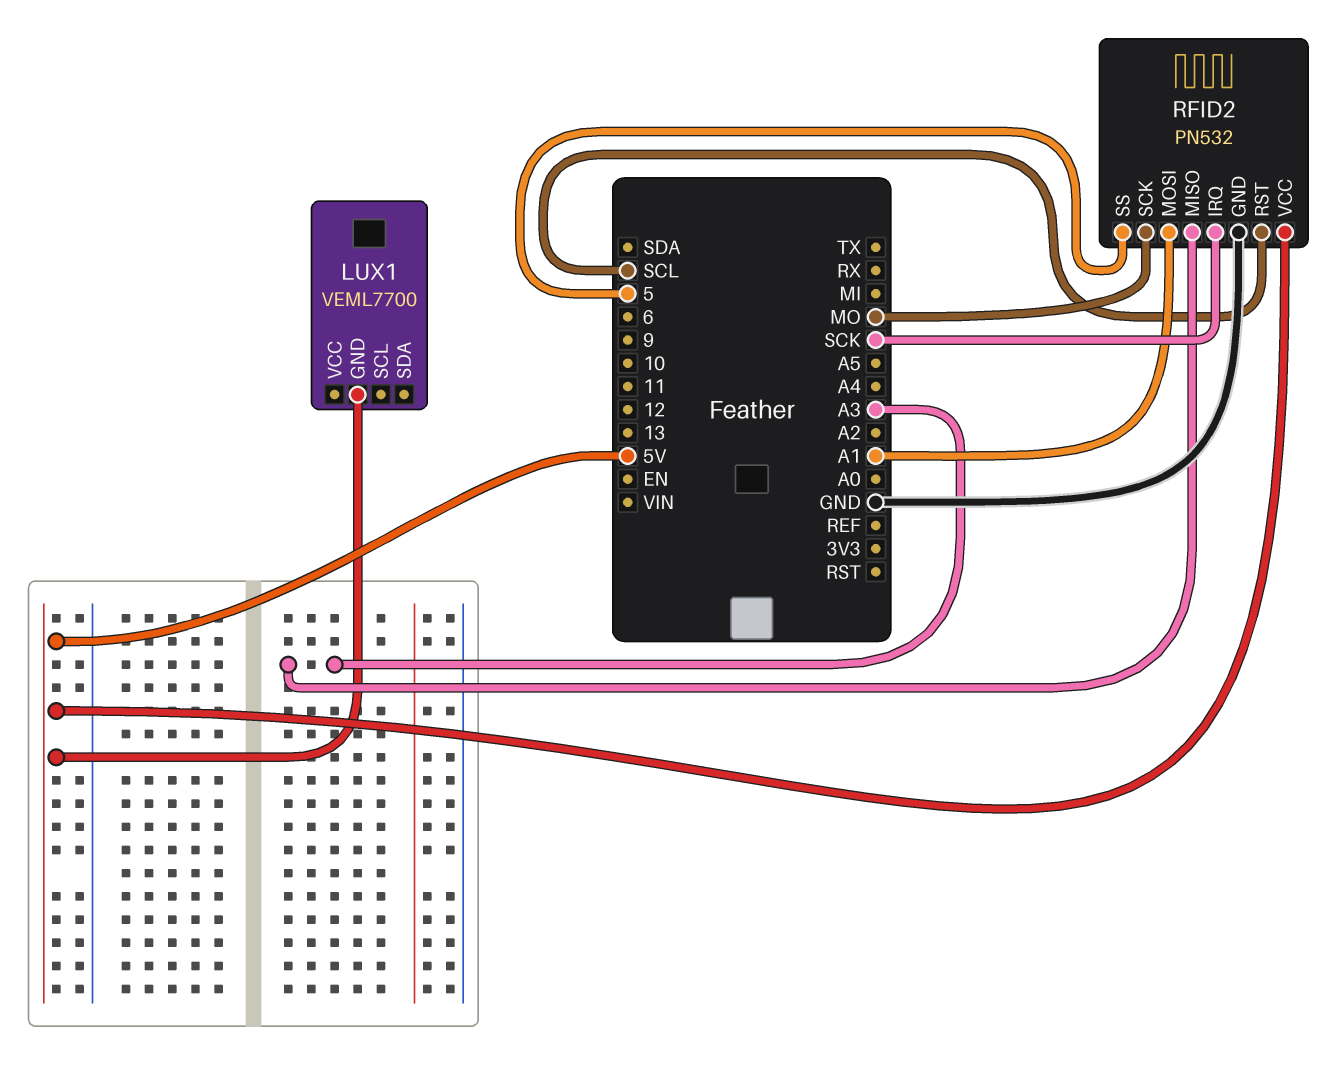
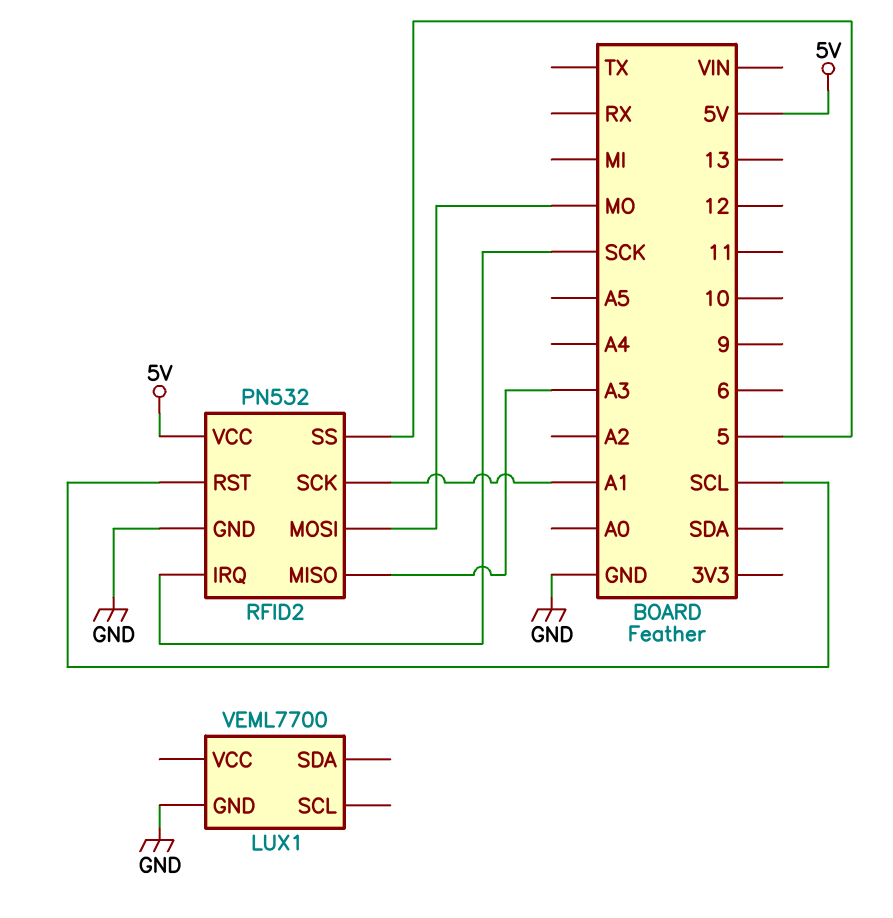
LUX1 pin GND: 5V -> GND
RFID2 pin MOSI: A1 -> MO
RFID2 pin SCK: MO -> A1

